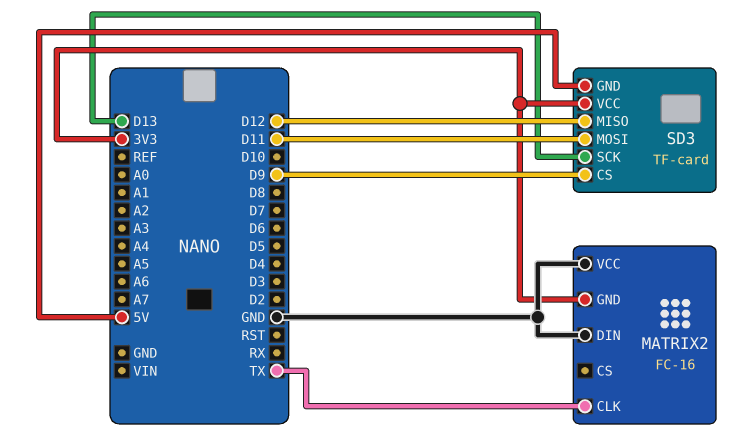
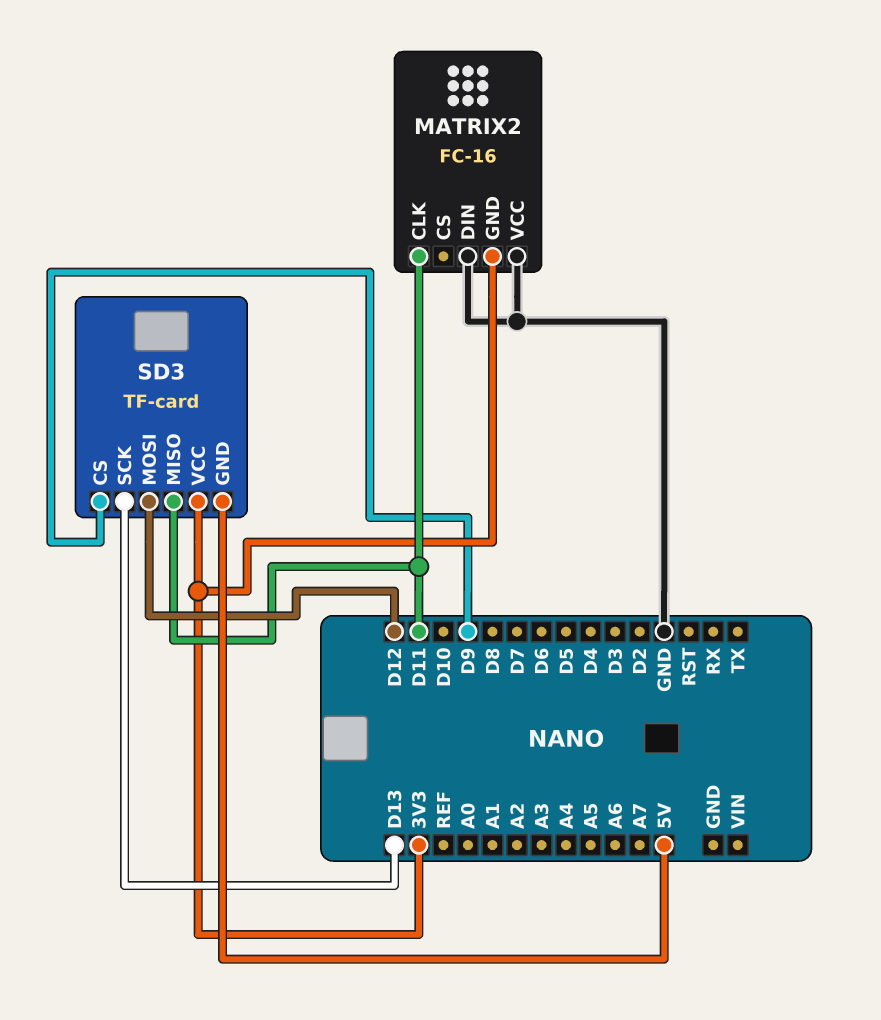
MATRIX2 pin CLK: TX -> D11
SD3 pin MISO: D12 -> D11
SD3 pin MOSI: D11 -> D12

